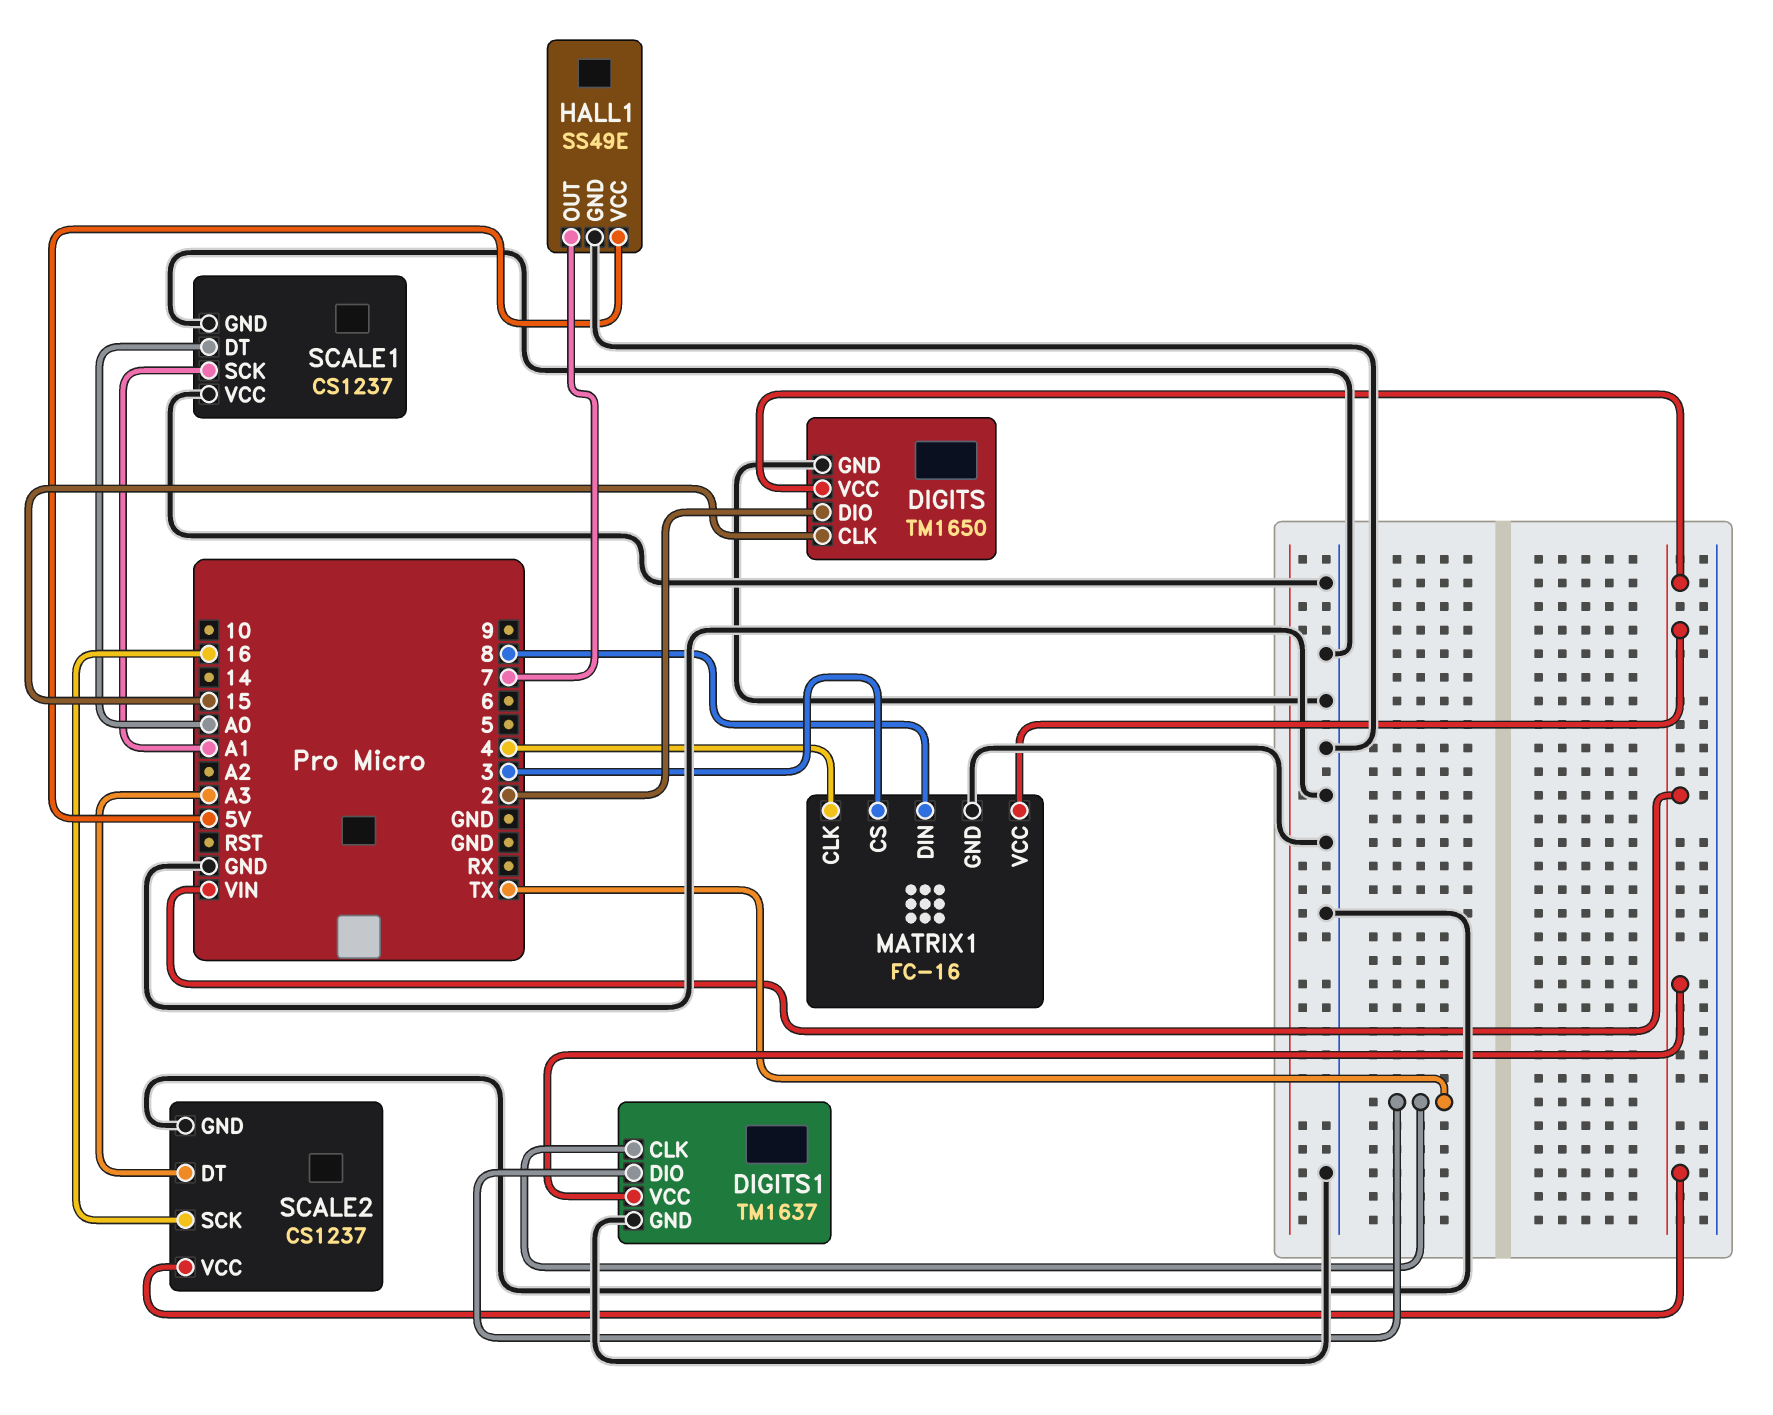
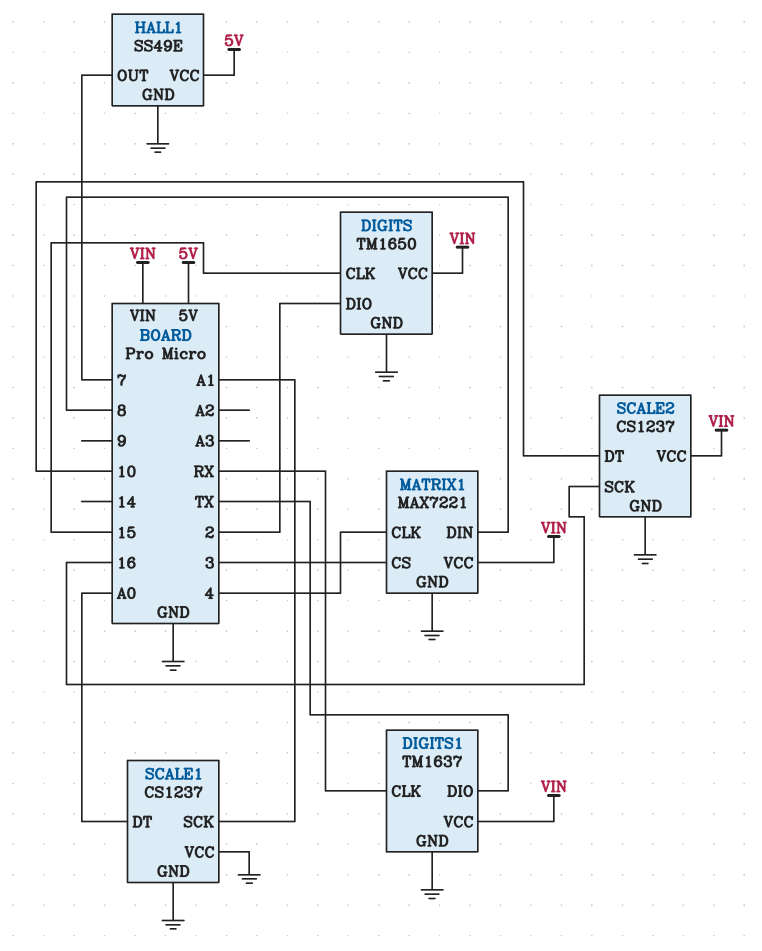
DIGITS1 pin CLK: TX -> RX
MATRIX1: FC-16 -> MAX7221
SCALE2 pin DT: A3 -> 10

